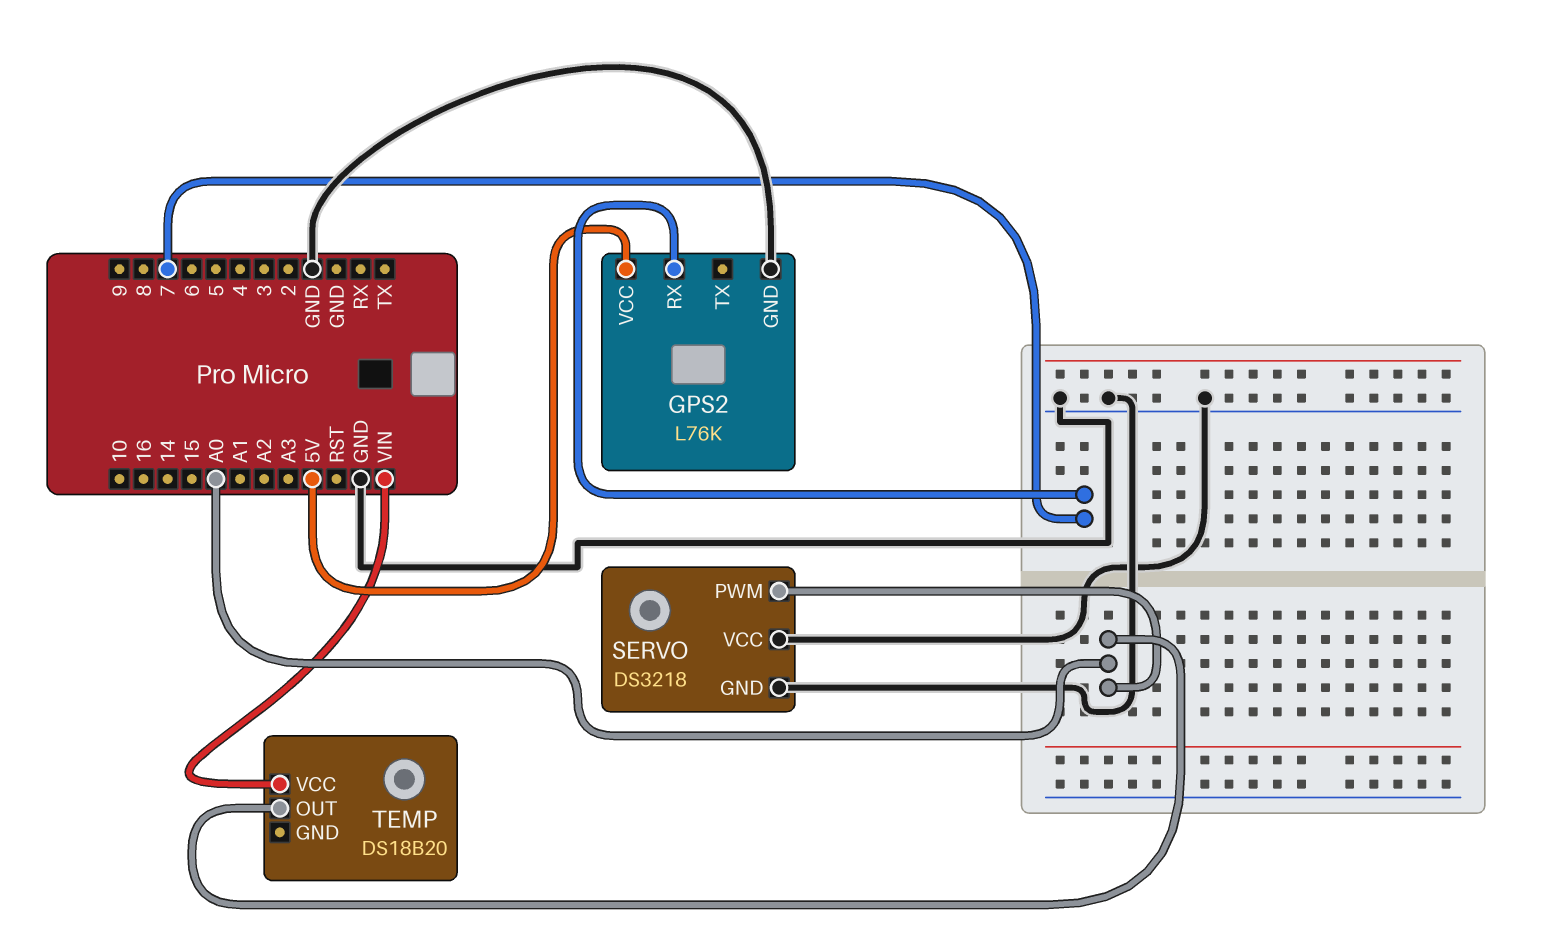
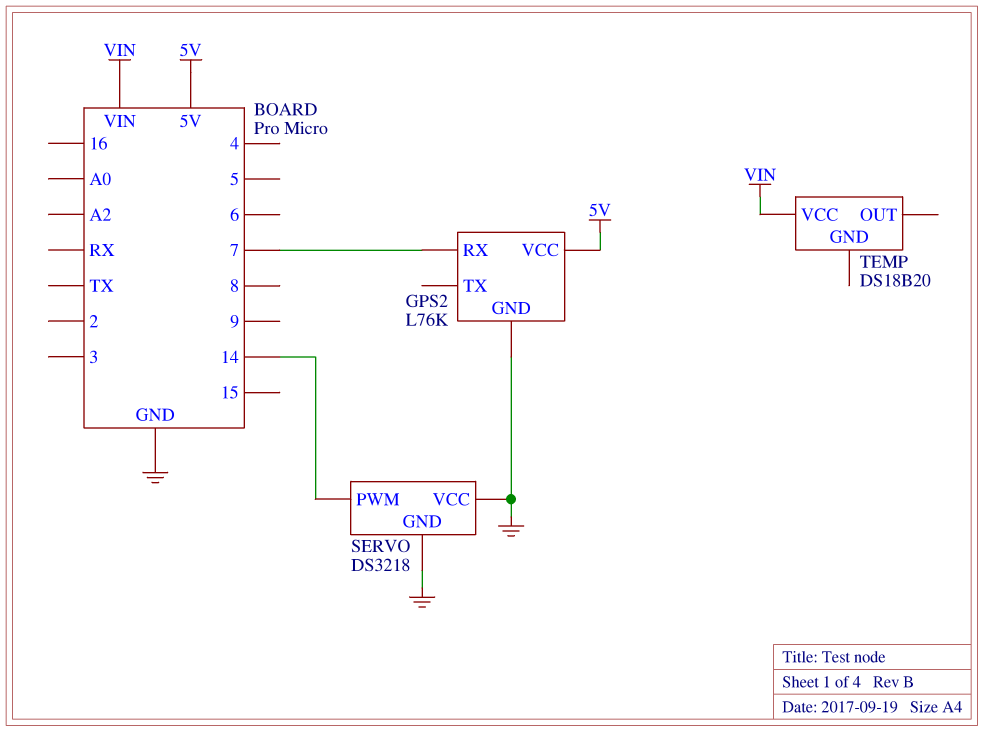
SERVO pin PWM: A0 -> 14
TEMP pin OUT: A0 -> none

